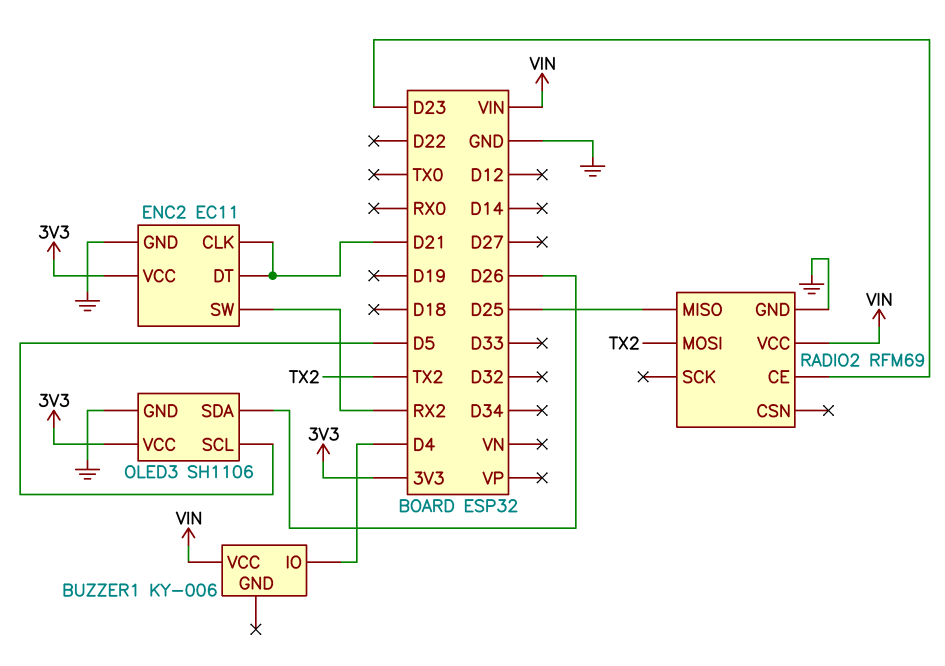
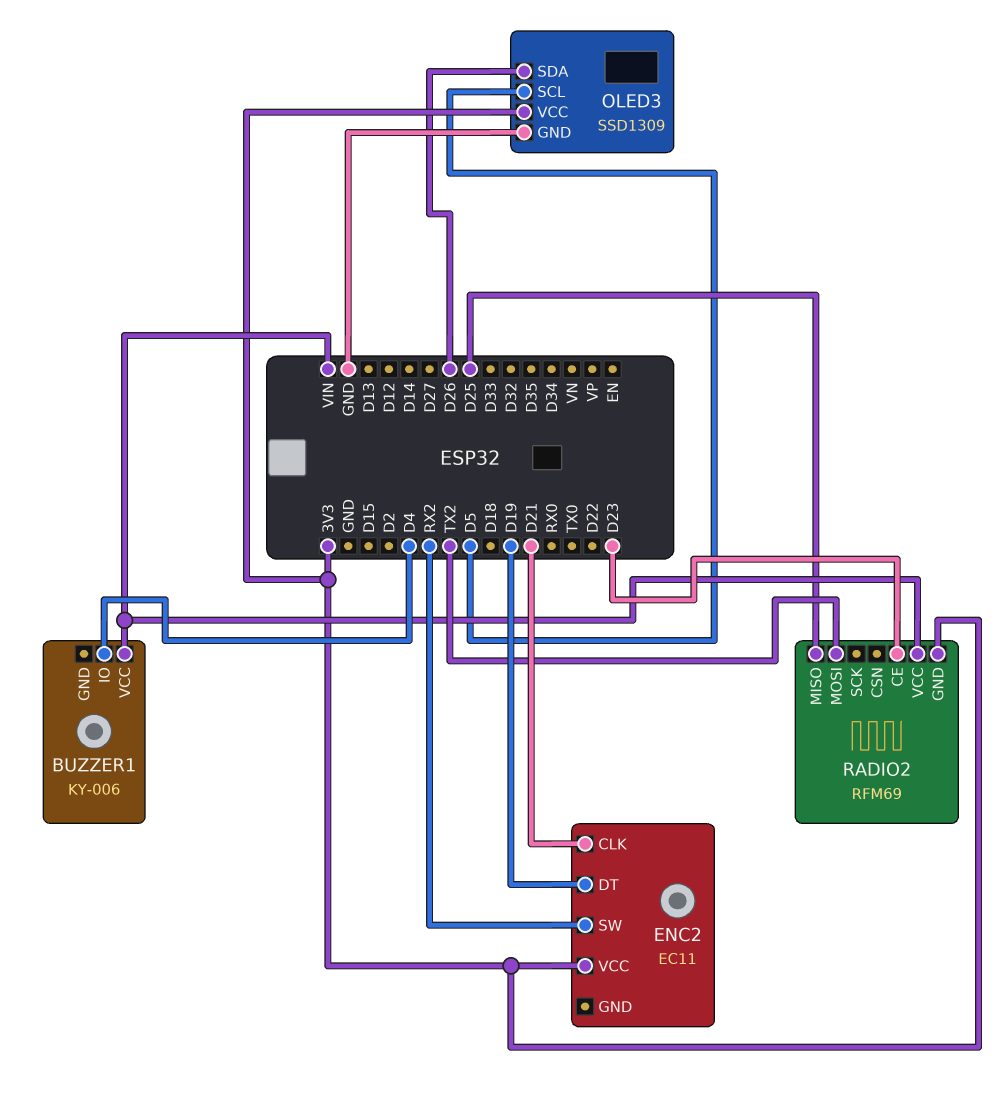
ENC2 pin DT: D21 -> D19
ENC2 pin GND: GND -> none
OLED3: SH1106 -> SSD1309
RADIO2 pin GND: GND -> 3V3

